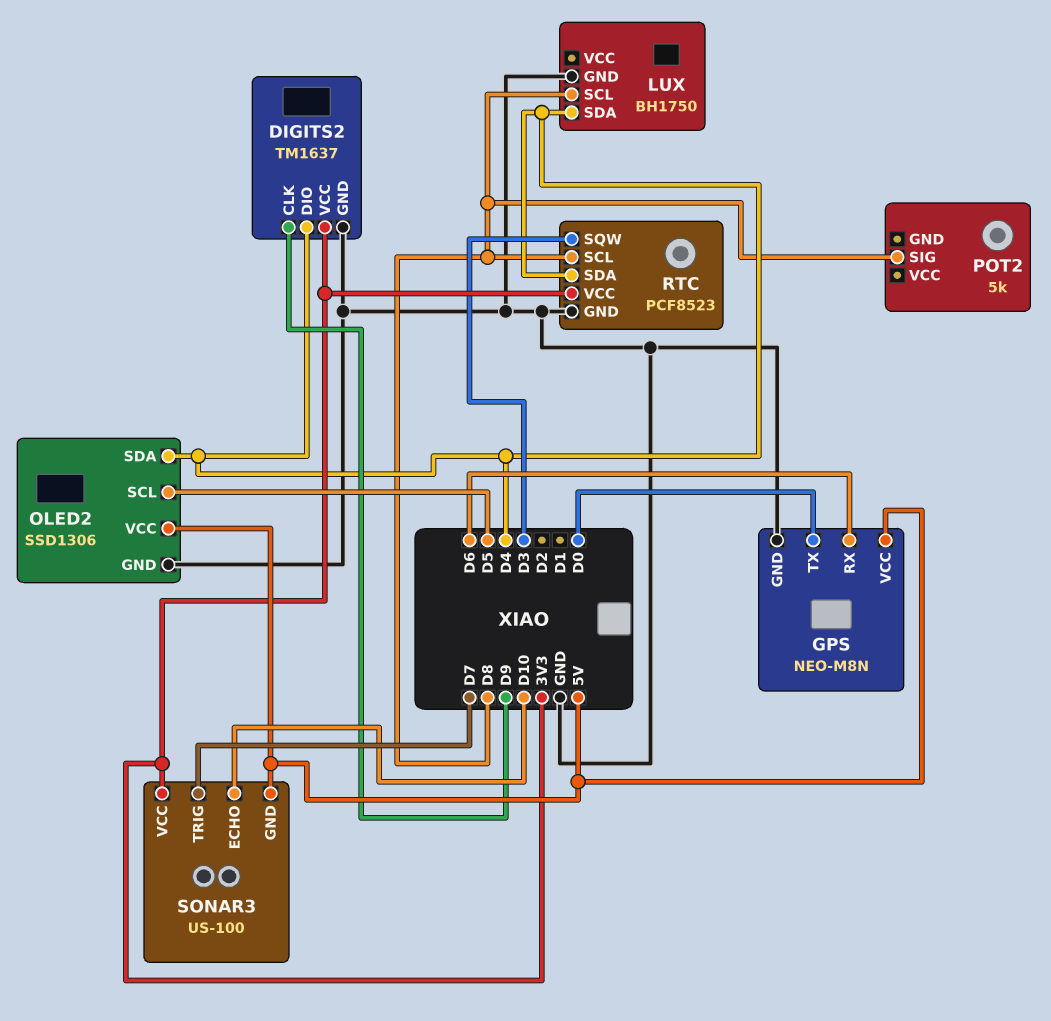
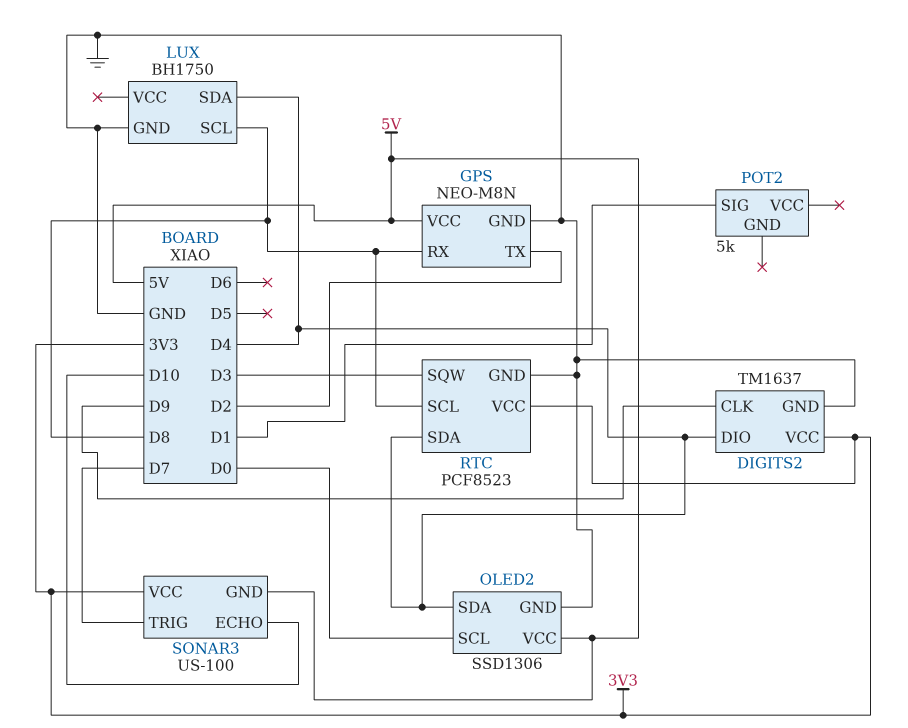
GPS pin RX: D6 -> D8
GPS pin TX: D0 -> D2
OLED2 pin SCL: D5 -> D0
POT2 pin SIG: D8 -> D1

